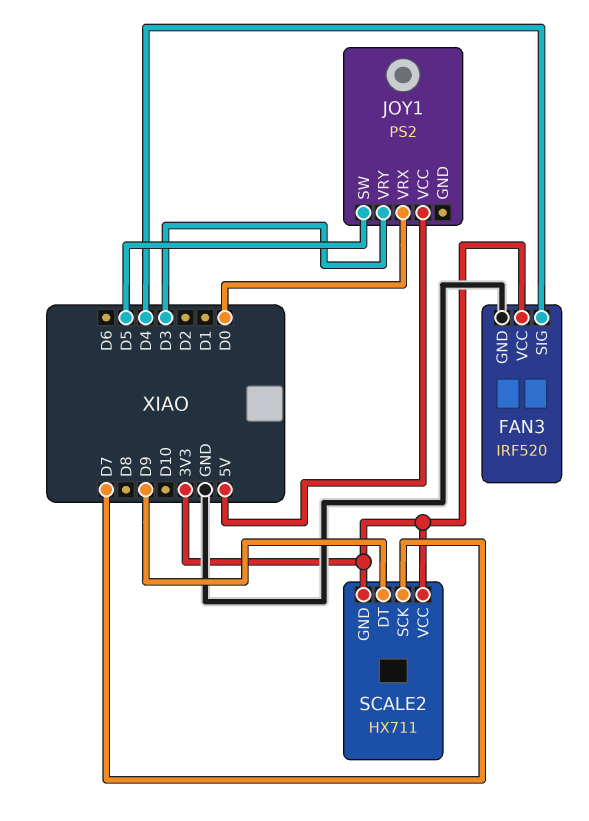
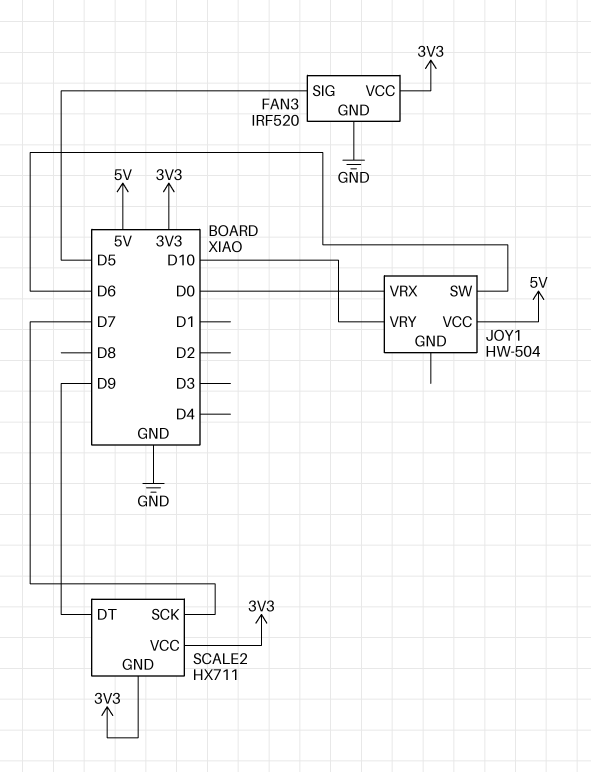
FAN3 pin SIG: D4 -> D5
JOY1: PS2 -> HW-504
JOY1 pin SW: D5 -> D6
JOY1 pin VRY: D3 -> D10

